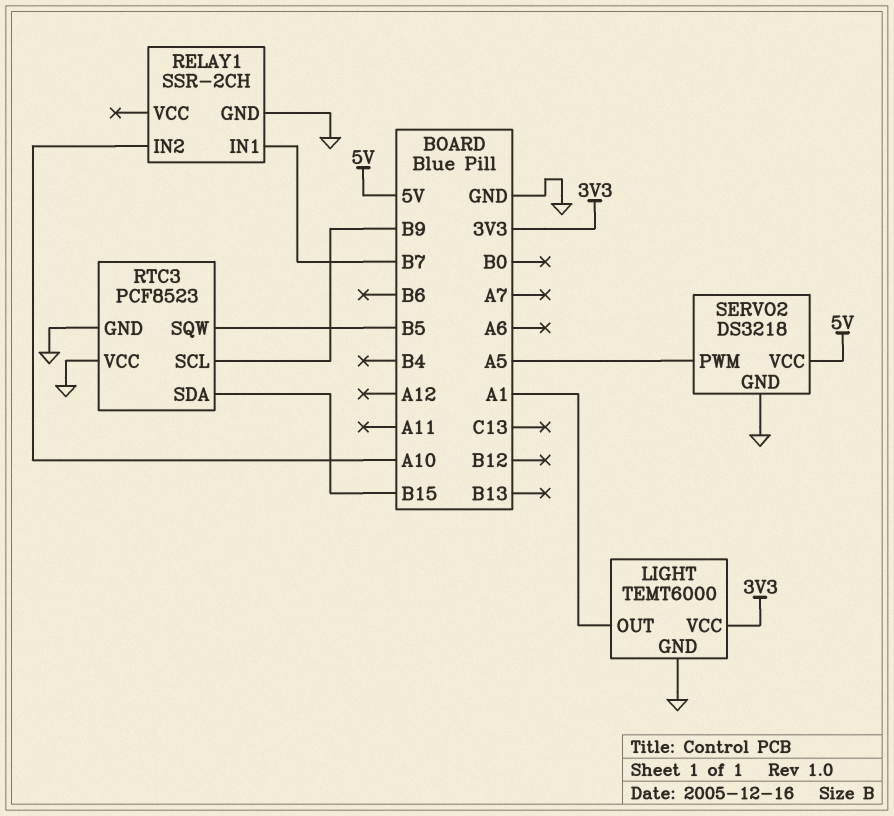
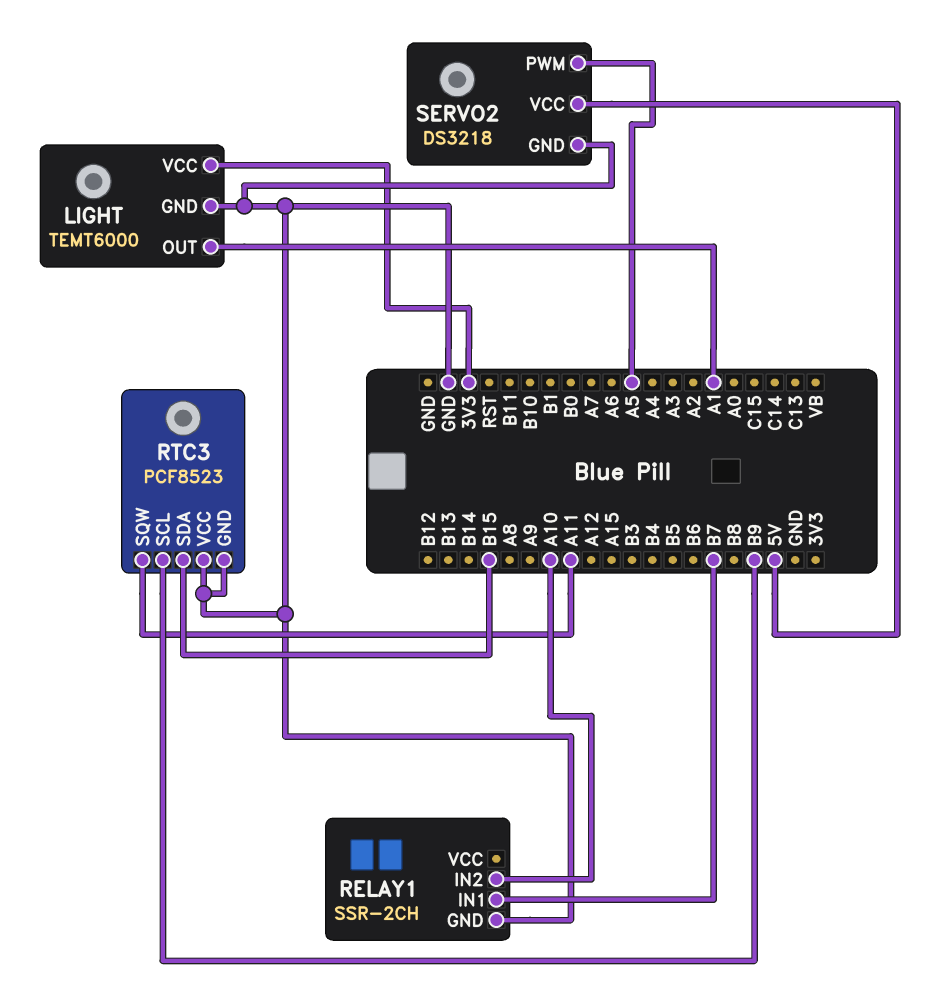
RTC3 pin SQW: B5 -> A11

